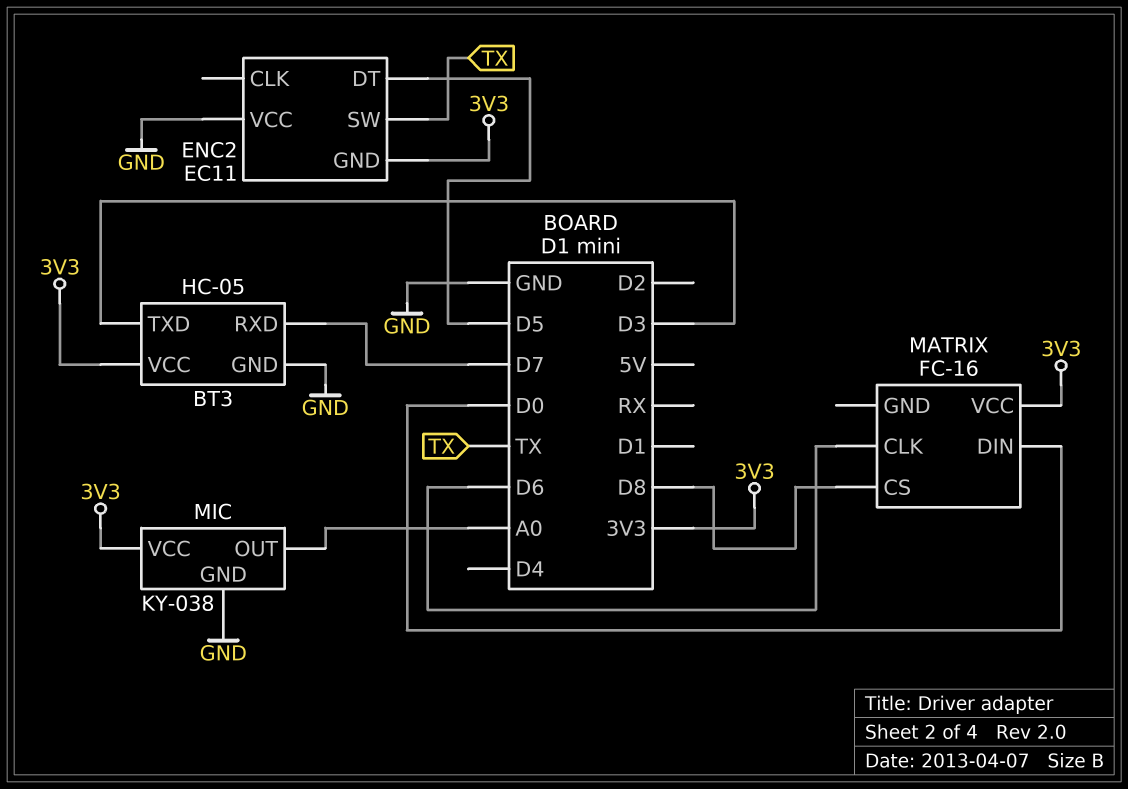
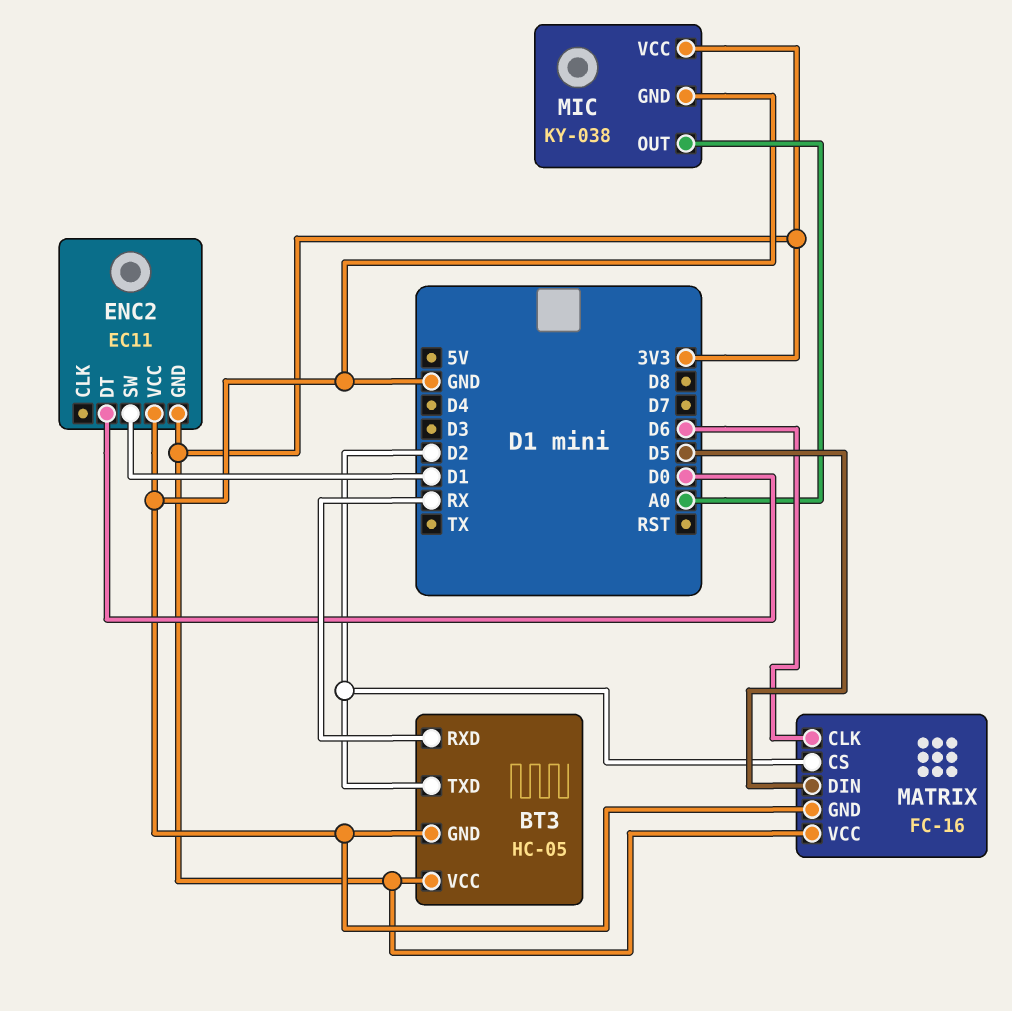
BT3 pin RXD: D7 -> RX
BT3 pin TXD: D3 -> D2
ENC2 pin DT: D5 -> D0
ENC2 pin SW: TX -> D1
MATRIX pin CS: D8 -> D2
MATRIX pin DIN: D0 -> D5
MATRIX pin GND: none -> GND

